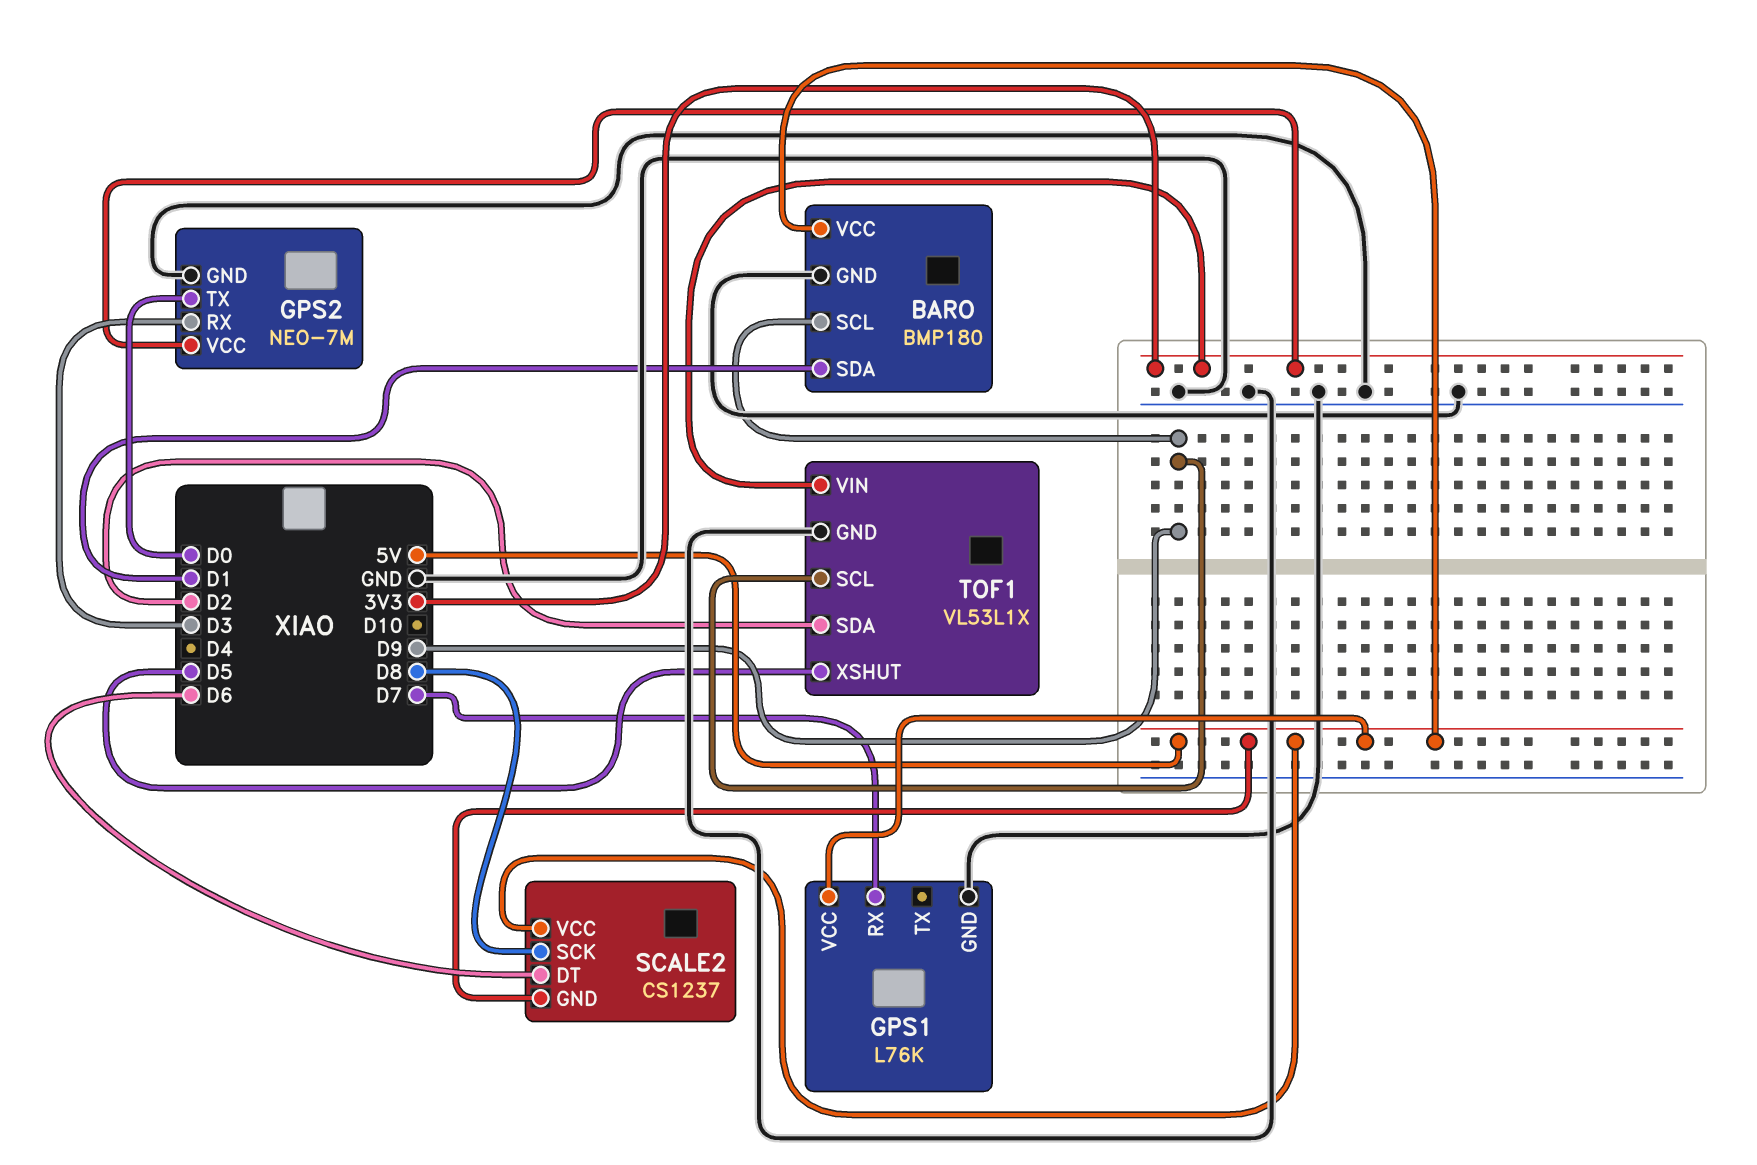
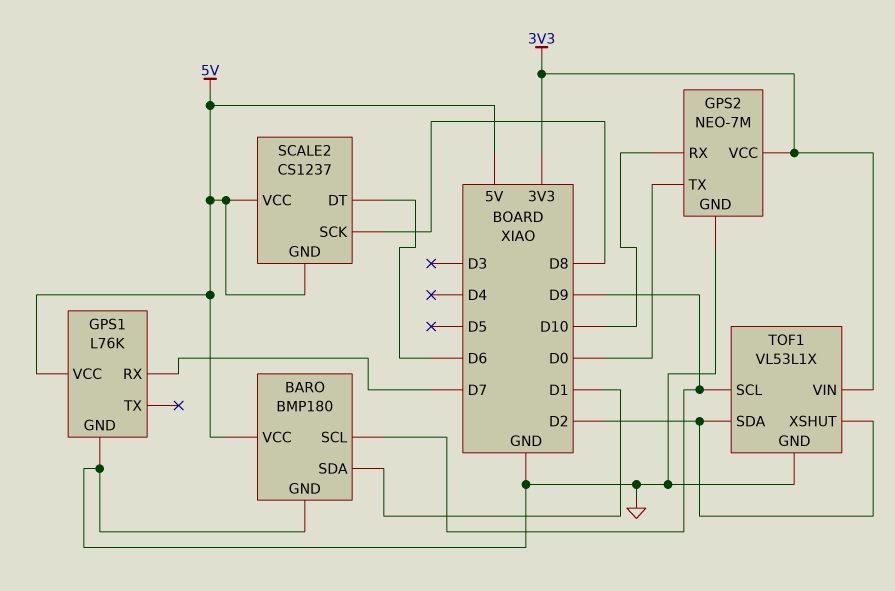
GPS2 pin RX: D3 -> D10
TOF1 pin XSHUT: D5 -> D2

